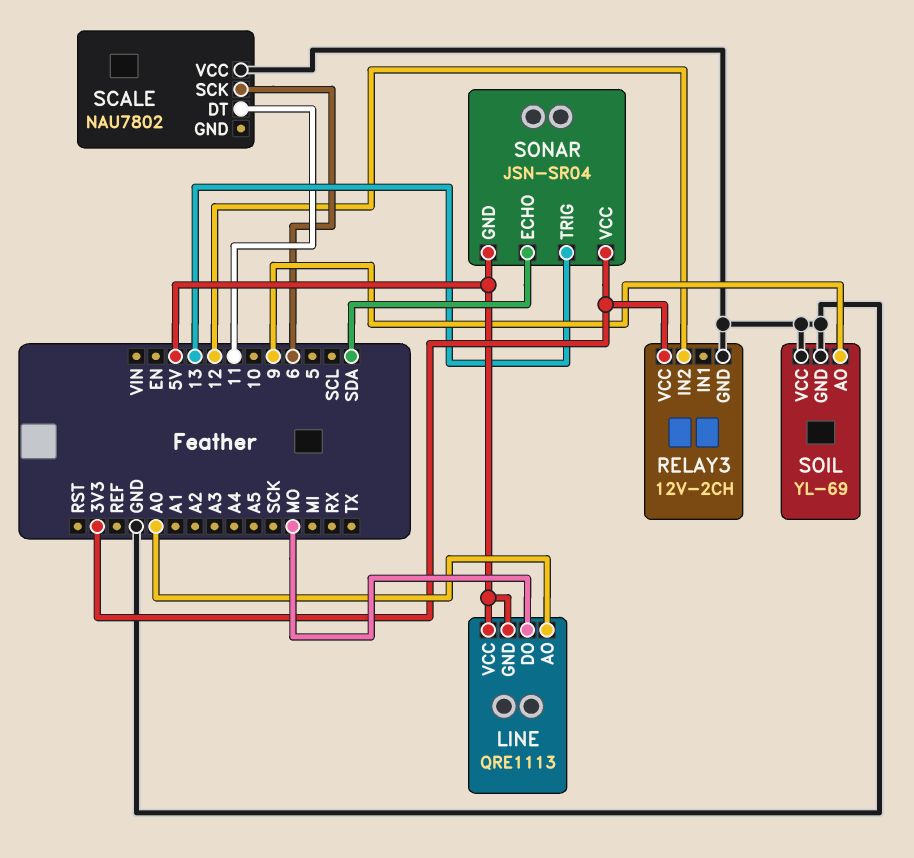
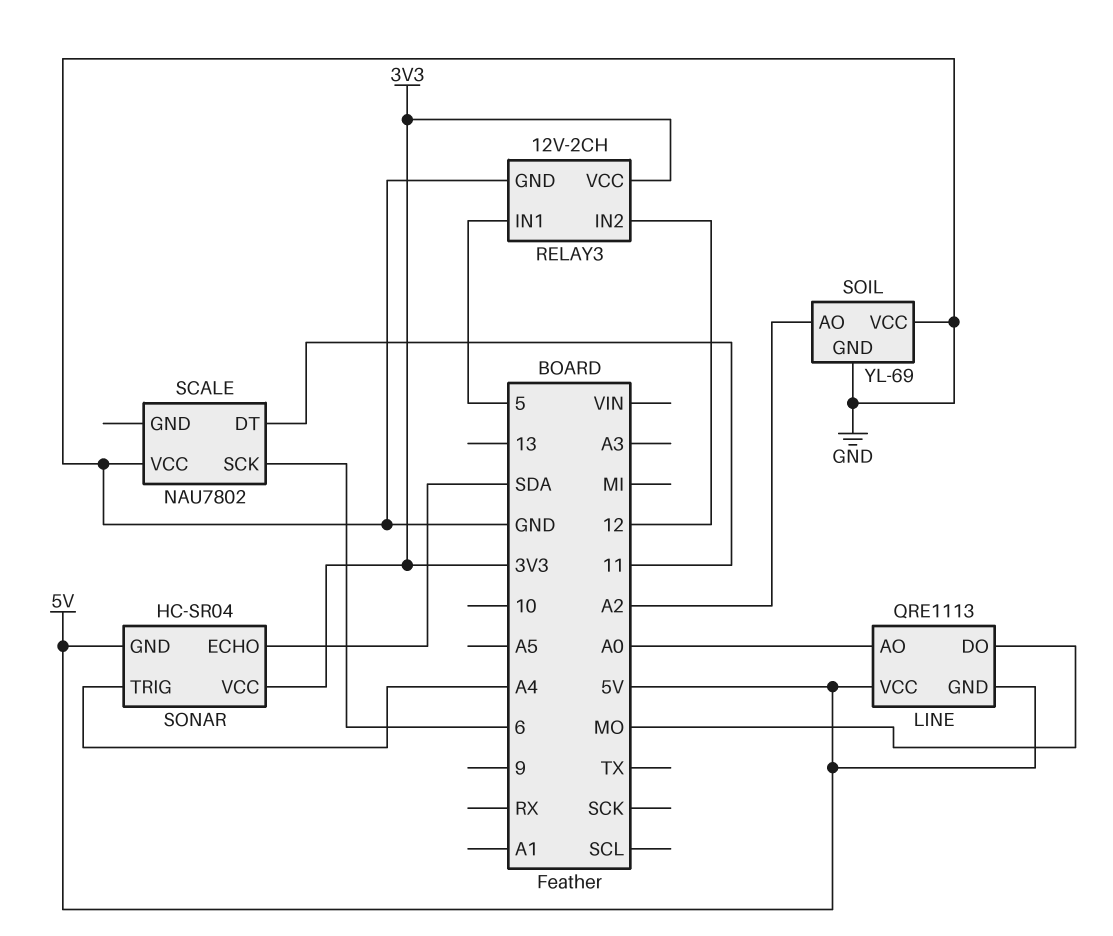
RELAY3 pin IN1: none -> 5
SOIL pin AO: 9 -> A2
SONAR: JSN-SR04 -> HC-SR04
SONAR pin TRIG: 13 -> A4

